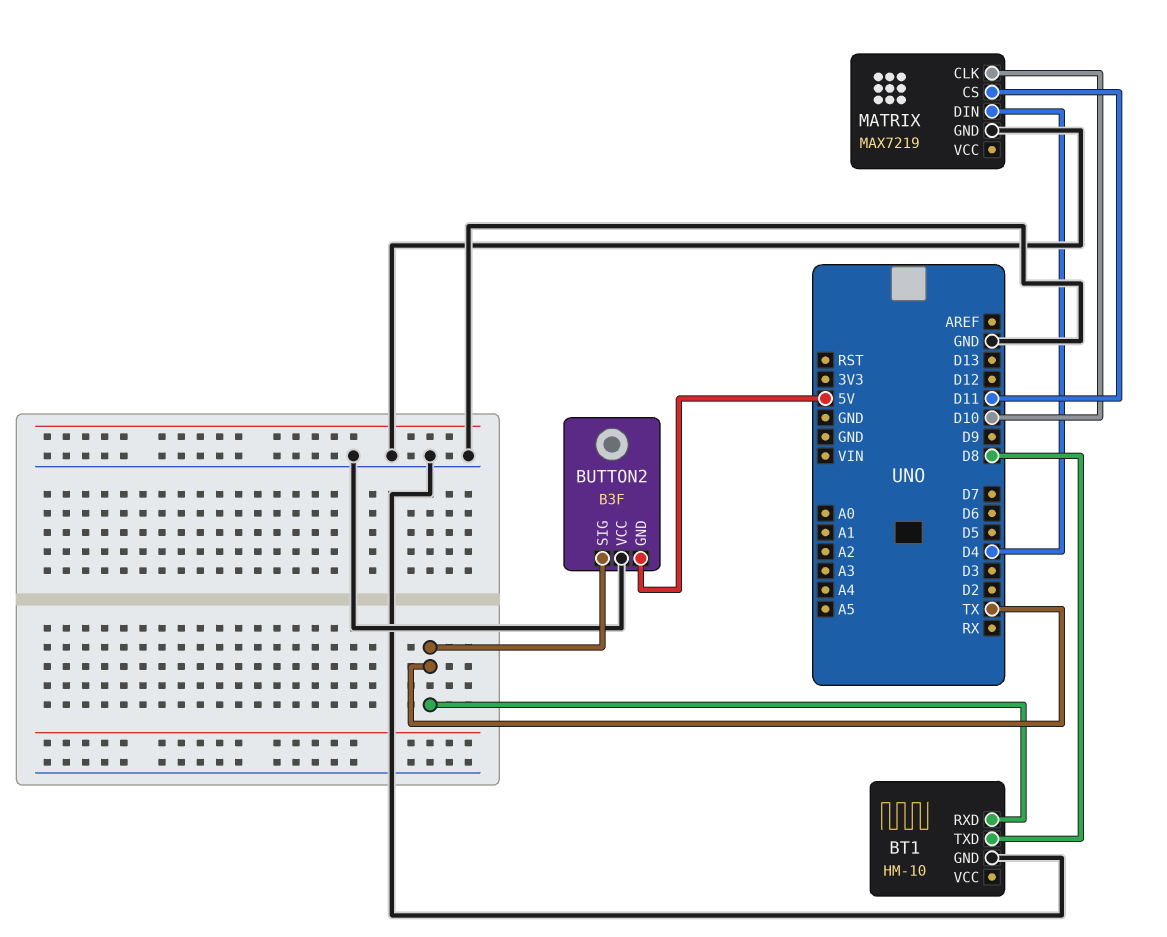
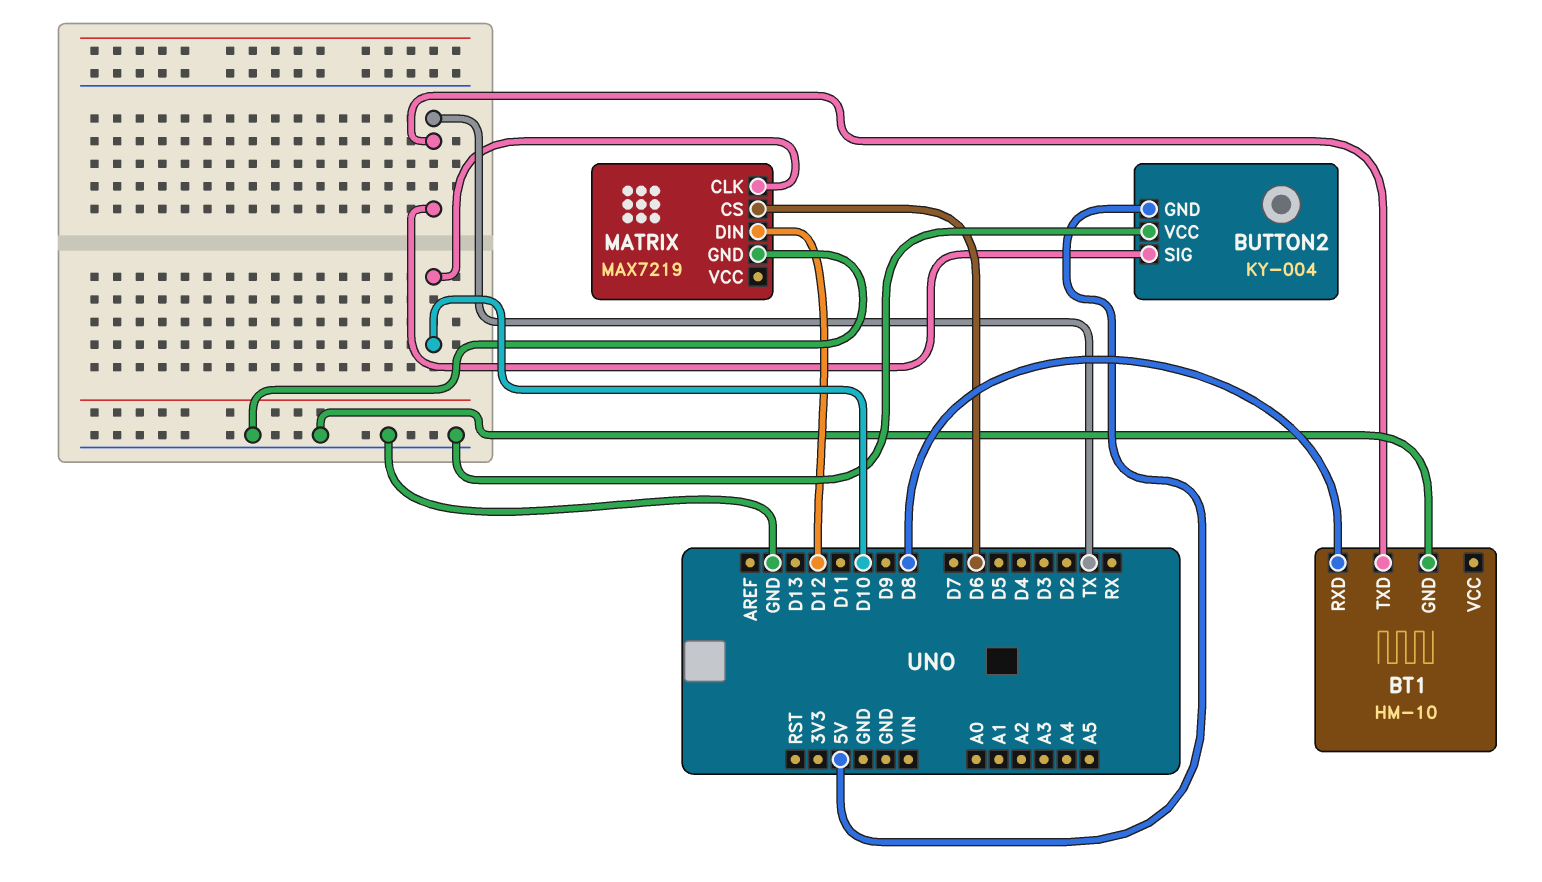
BT1 pin RXD: TX -> D8
BT1 pin TXD: D8 -> TX
BUTTON2: B3F -> KY-004
MATRIX pin CS: D11 -> D6
MATRIX pin DIN: D4 -> D12

